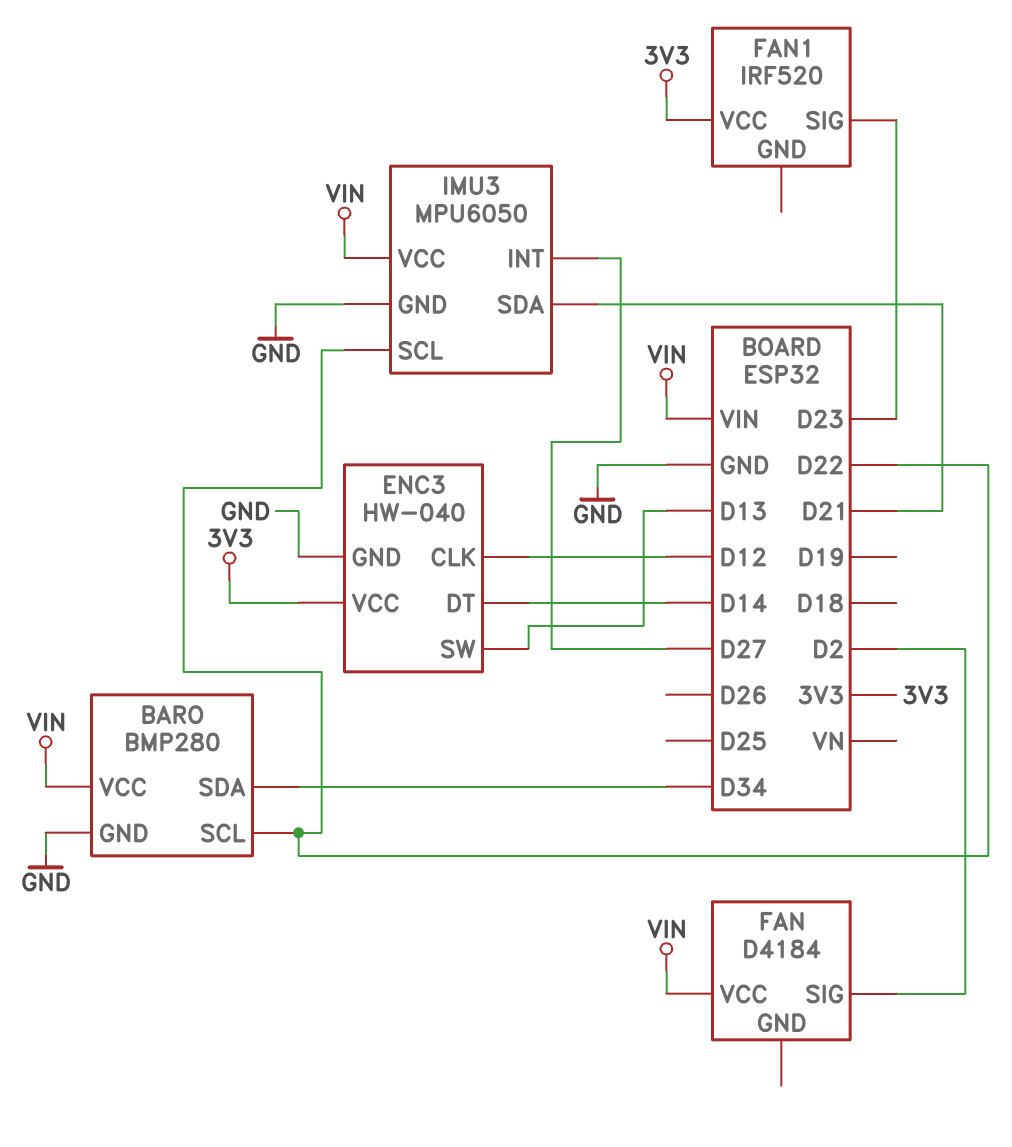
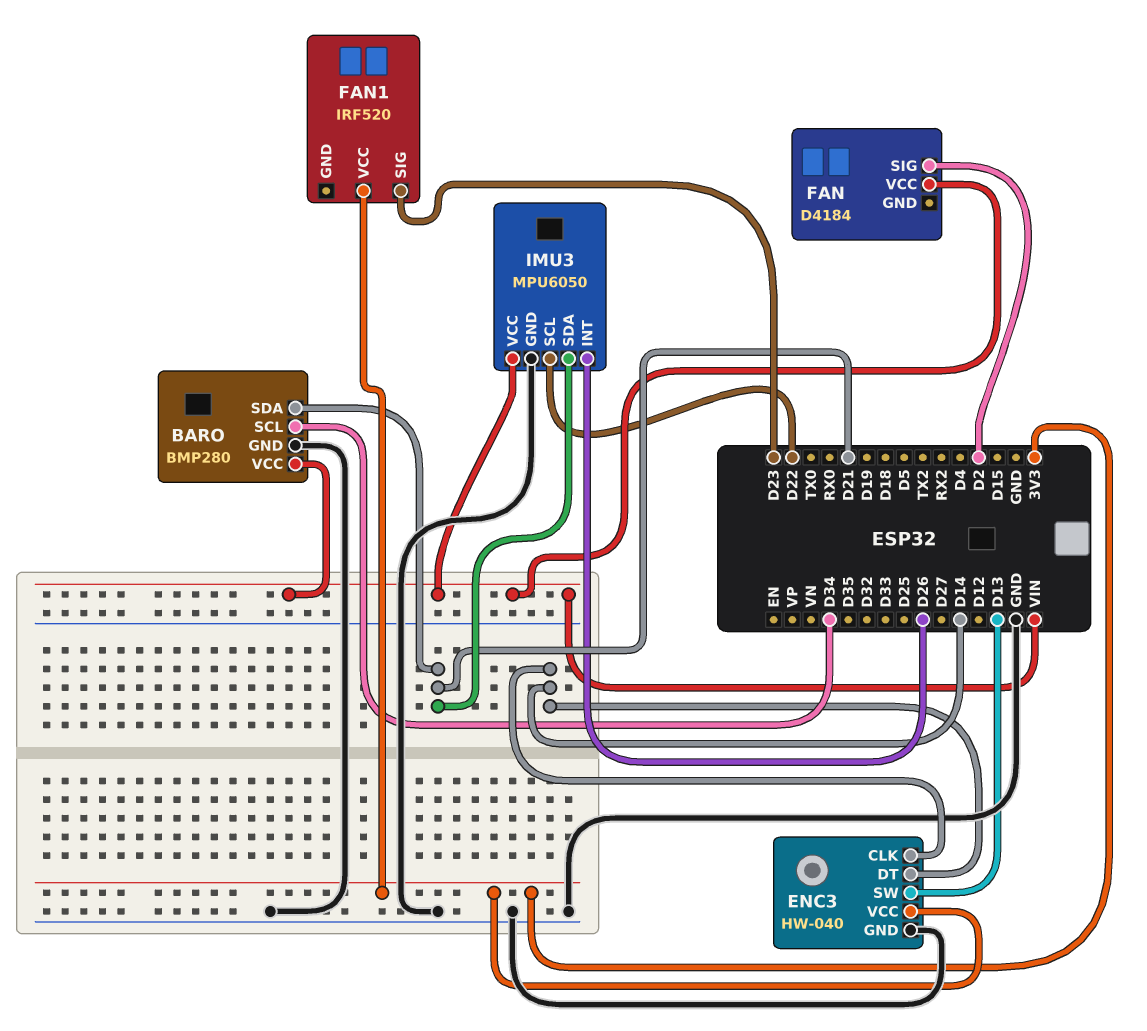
BARO pin SCL: D22 -> D34
BARO pin SDA: D34 -> D21
ENC3 pin CLK: D12 -> D14
IMU3 pin INT: D27 -> D26

